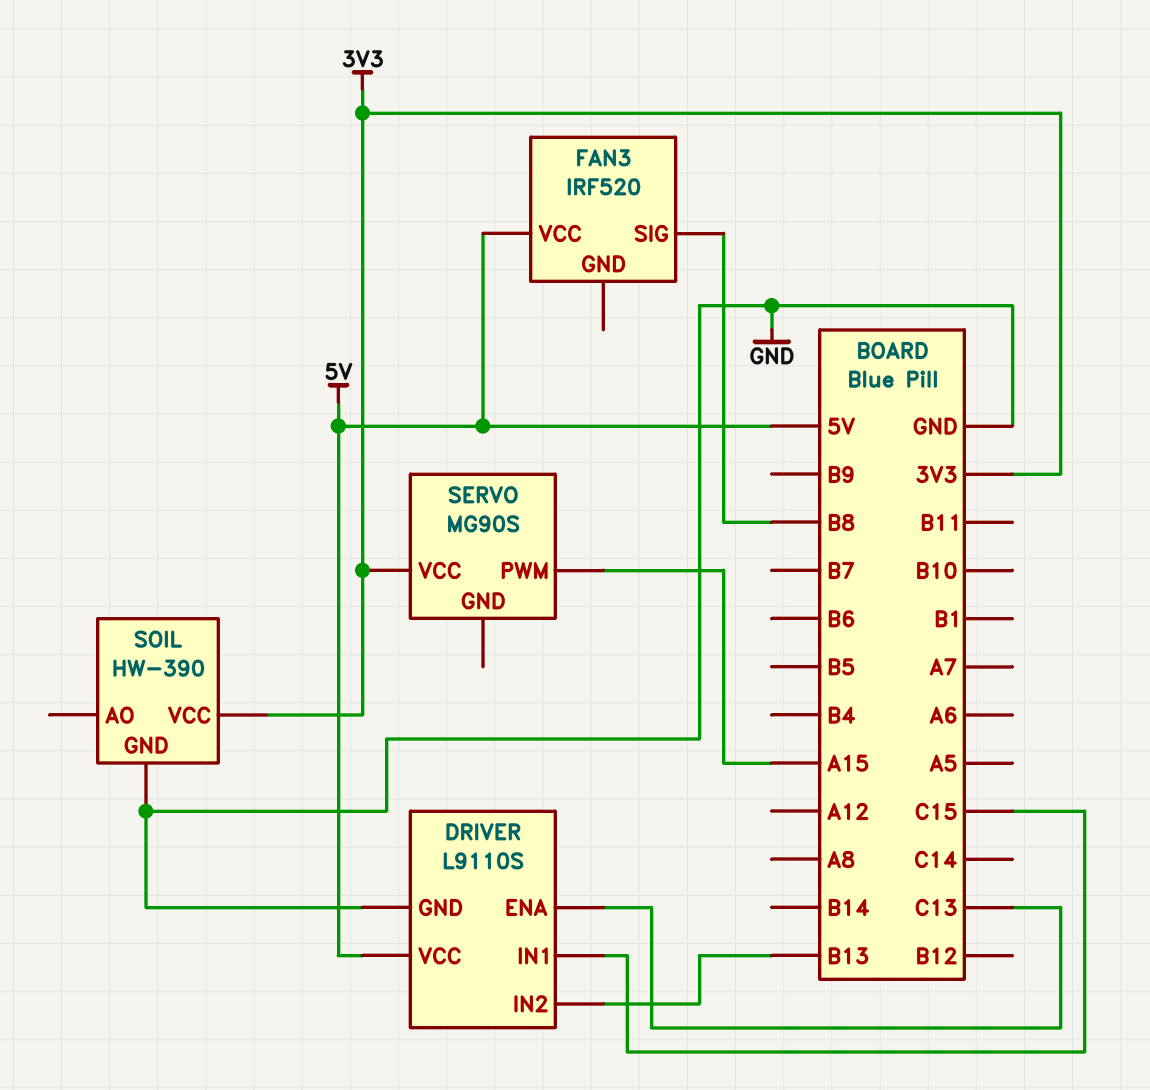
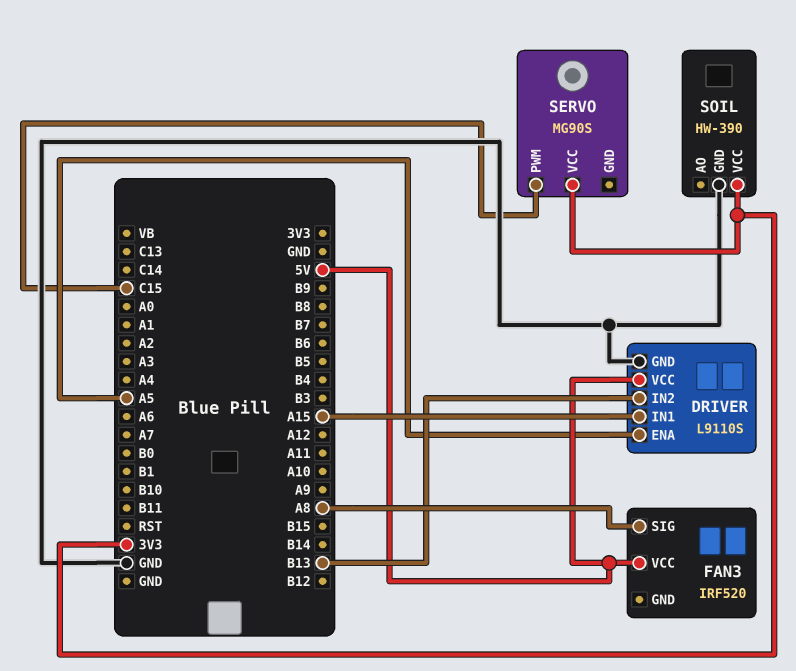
DRIVER pin ENA: C13 -> A5
DRIVER pin IN1: C15 -> A15
FAN3 pin SIG: B8 -> A8
SERVO pin PWM: A15 -> C15

